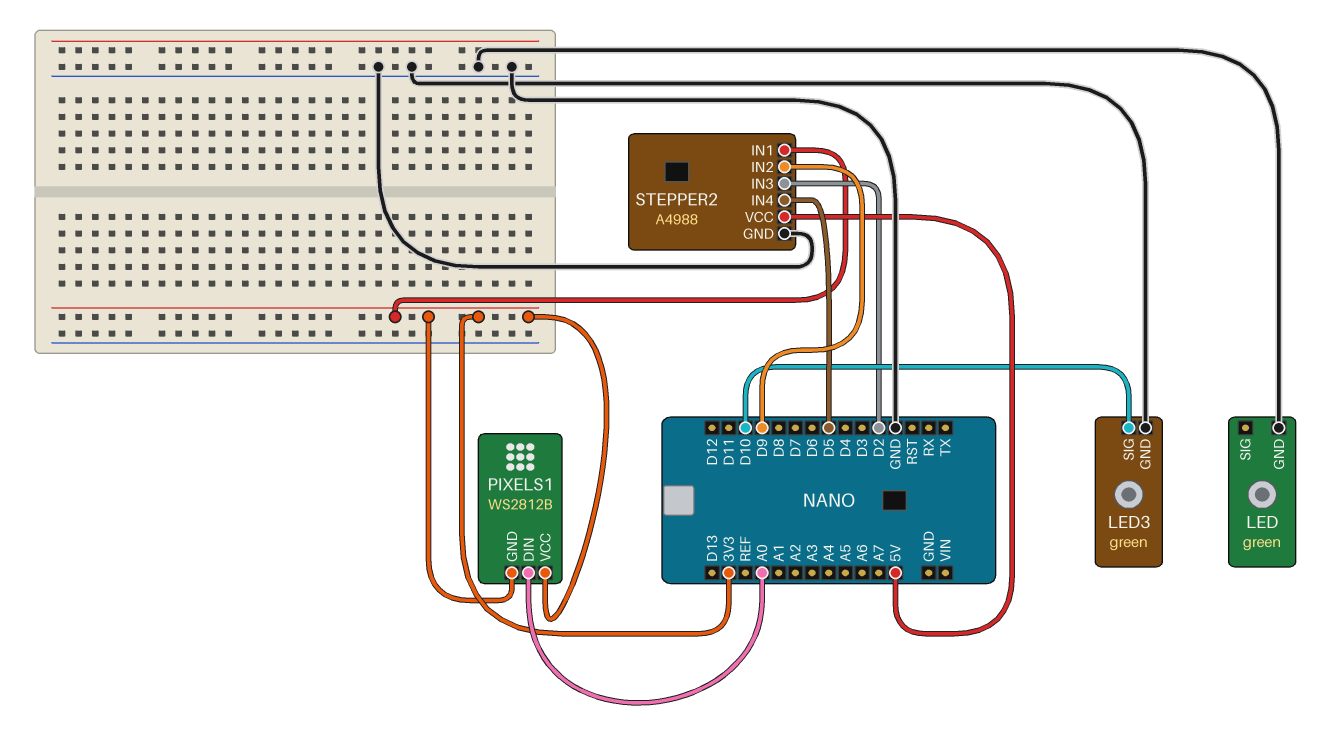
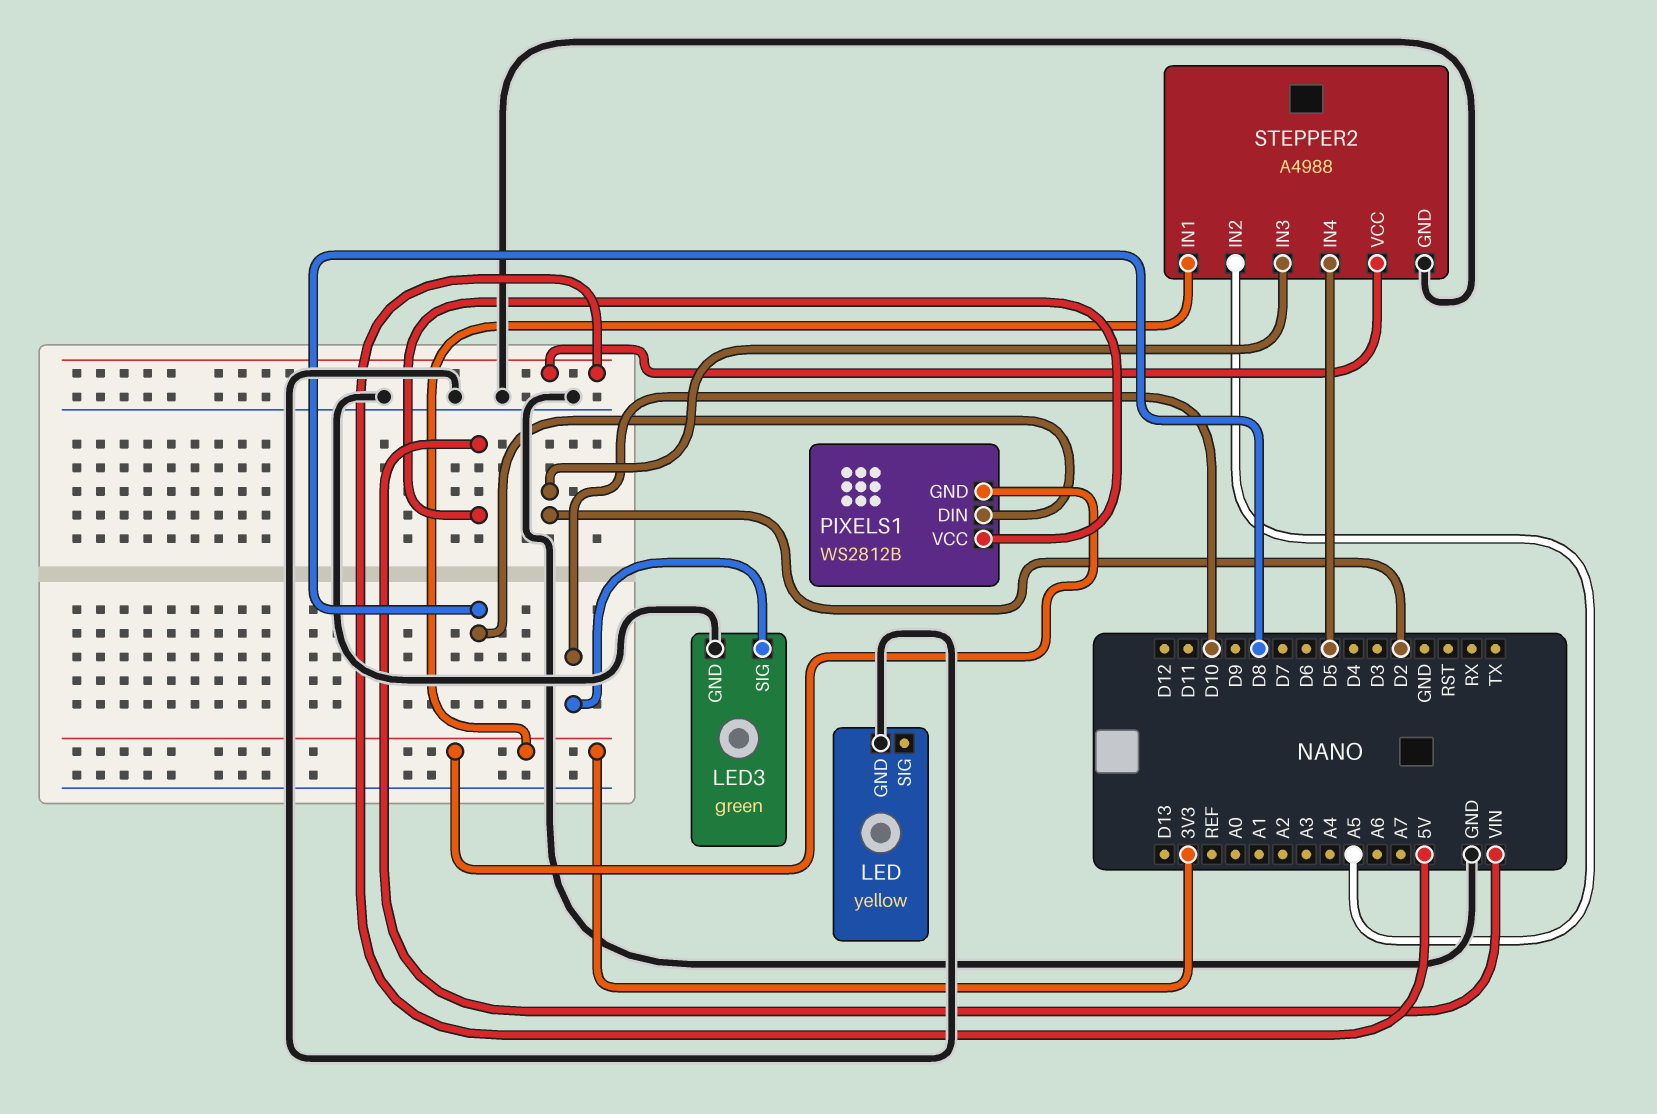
LED: green -> yellow
PIXELS1 pin DIN: A0 -> D8
PIXELS1 pin VCC: 3V3 -> VIN
STEPPER2 pin IN2: D9 -> A5

